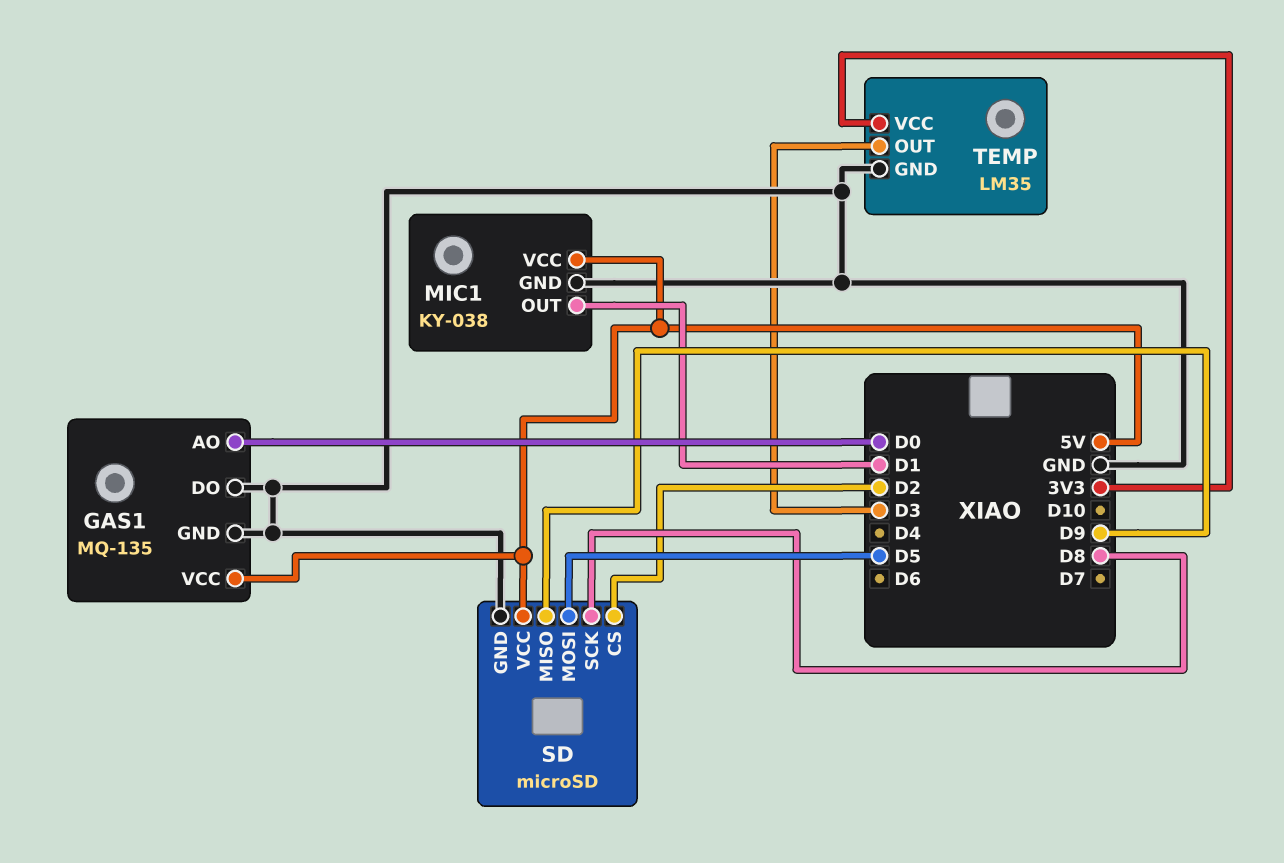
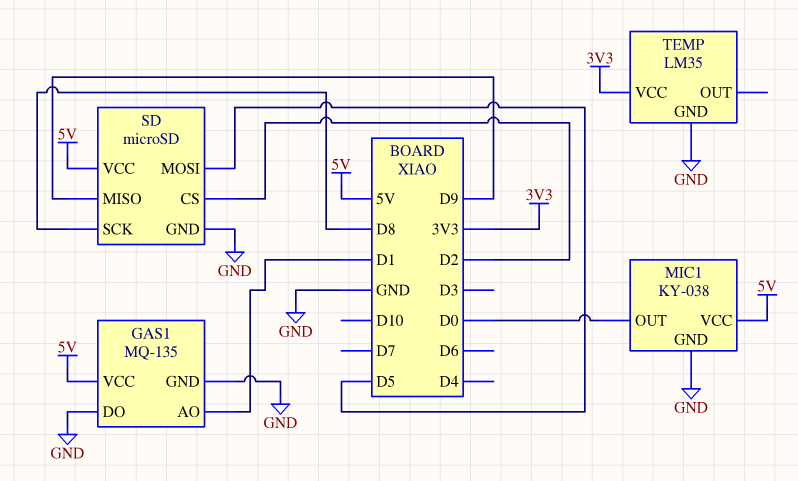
GAS1 pin AO: D0 -> D1
MIC1 pin OUT: D1 -> D0
TEMP pin OUT: D3 -> none

